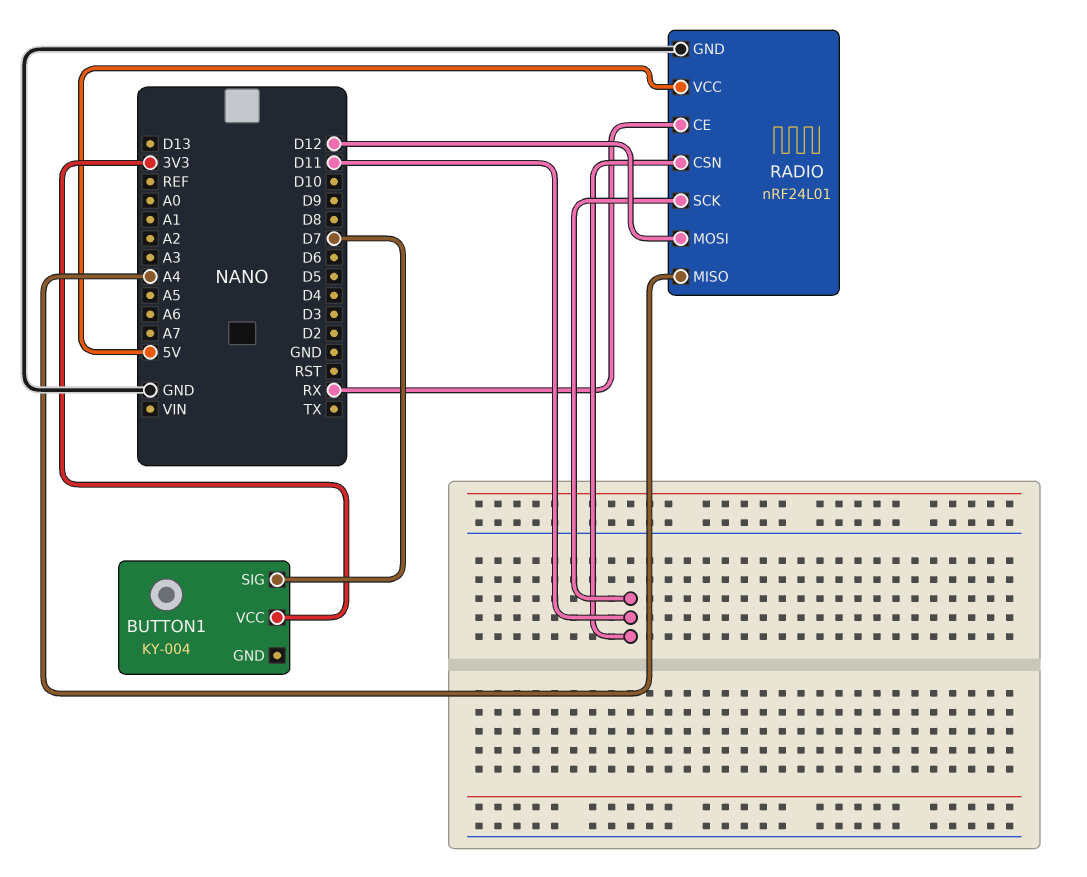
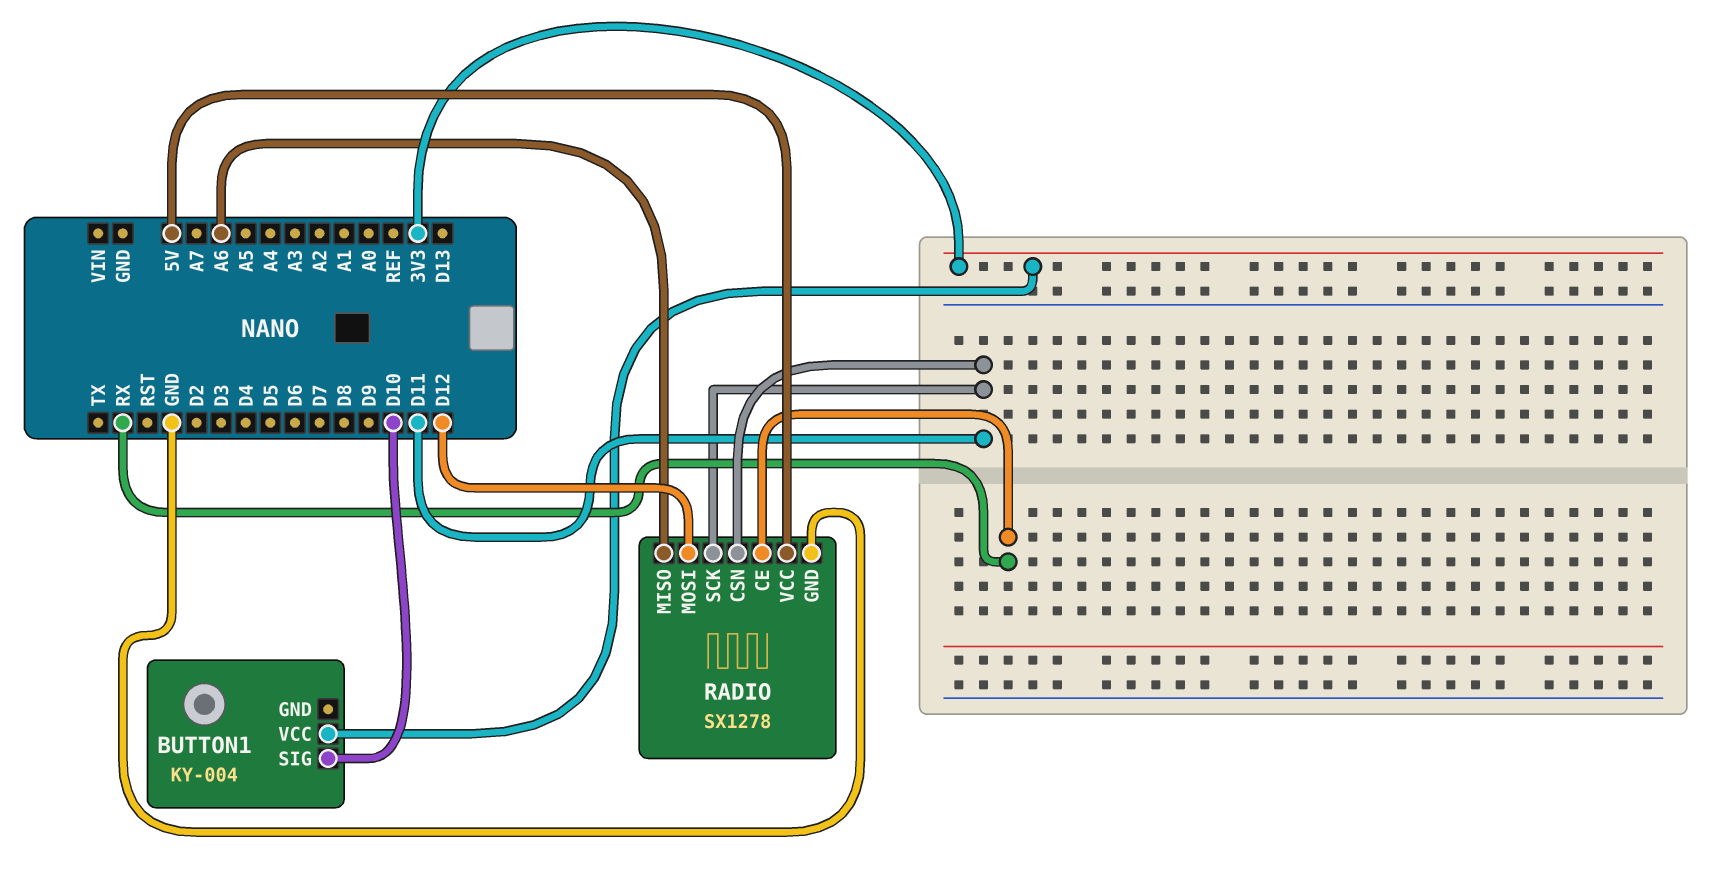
BUTTON1 pin SIG: D7 -> D10
RADIO: nRF24L01 -> SX1278
RADIO pin MISO: A4 -> A6

